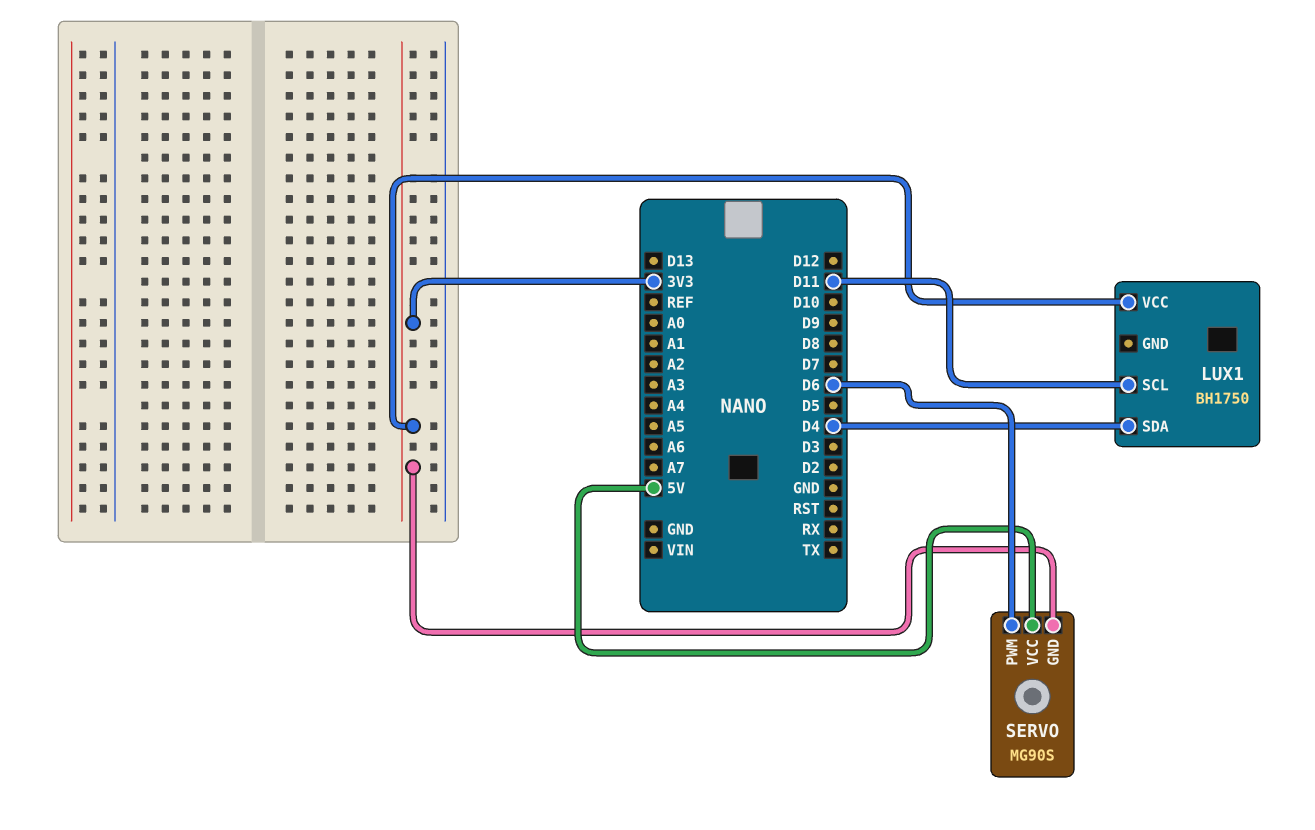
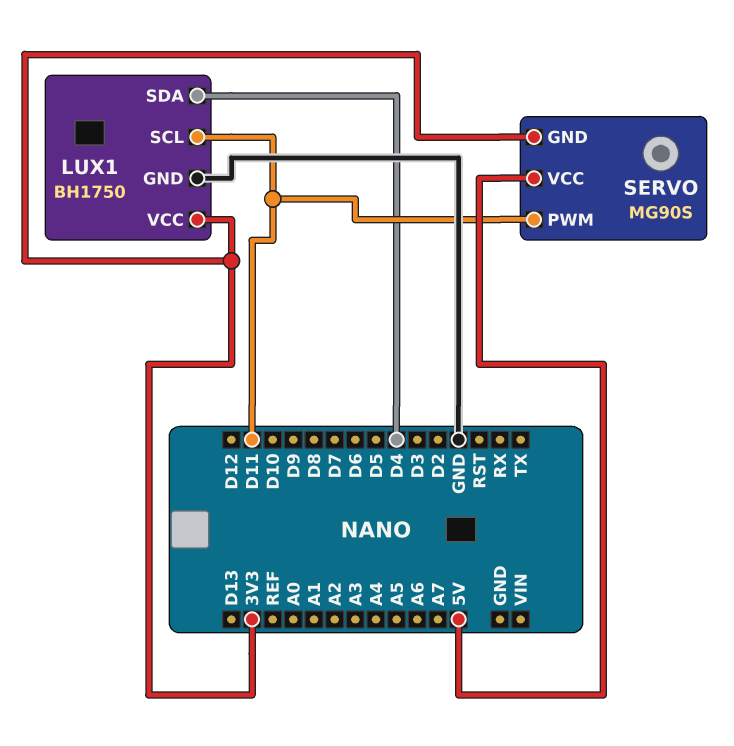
LUX1 pin GND: none -> GND
SERVO pin PWM: D6 -> D11

